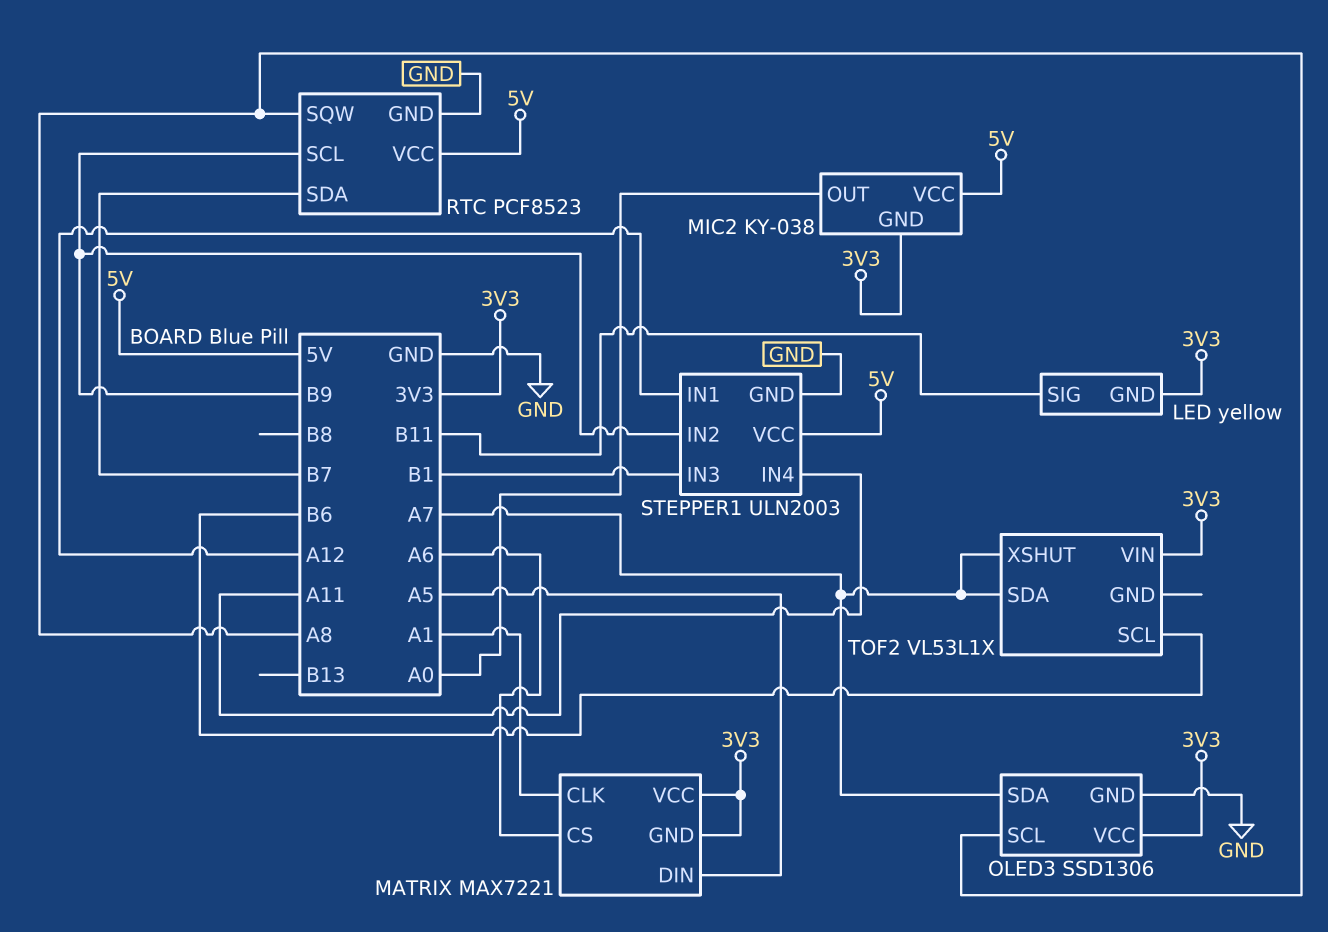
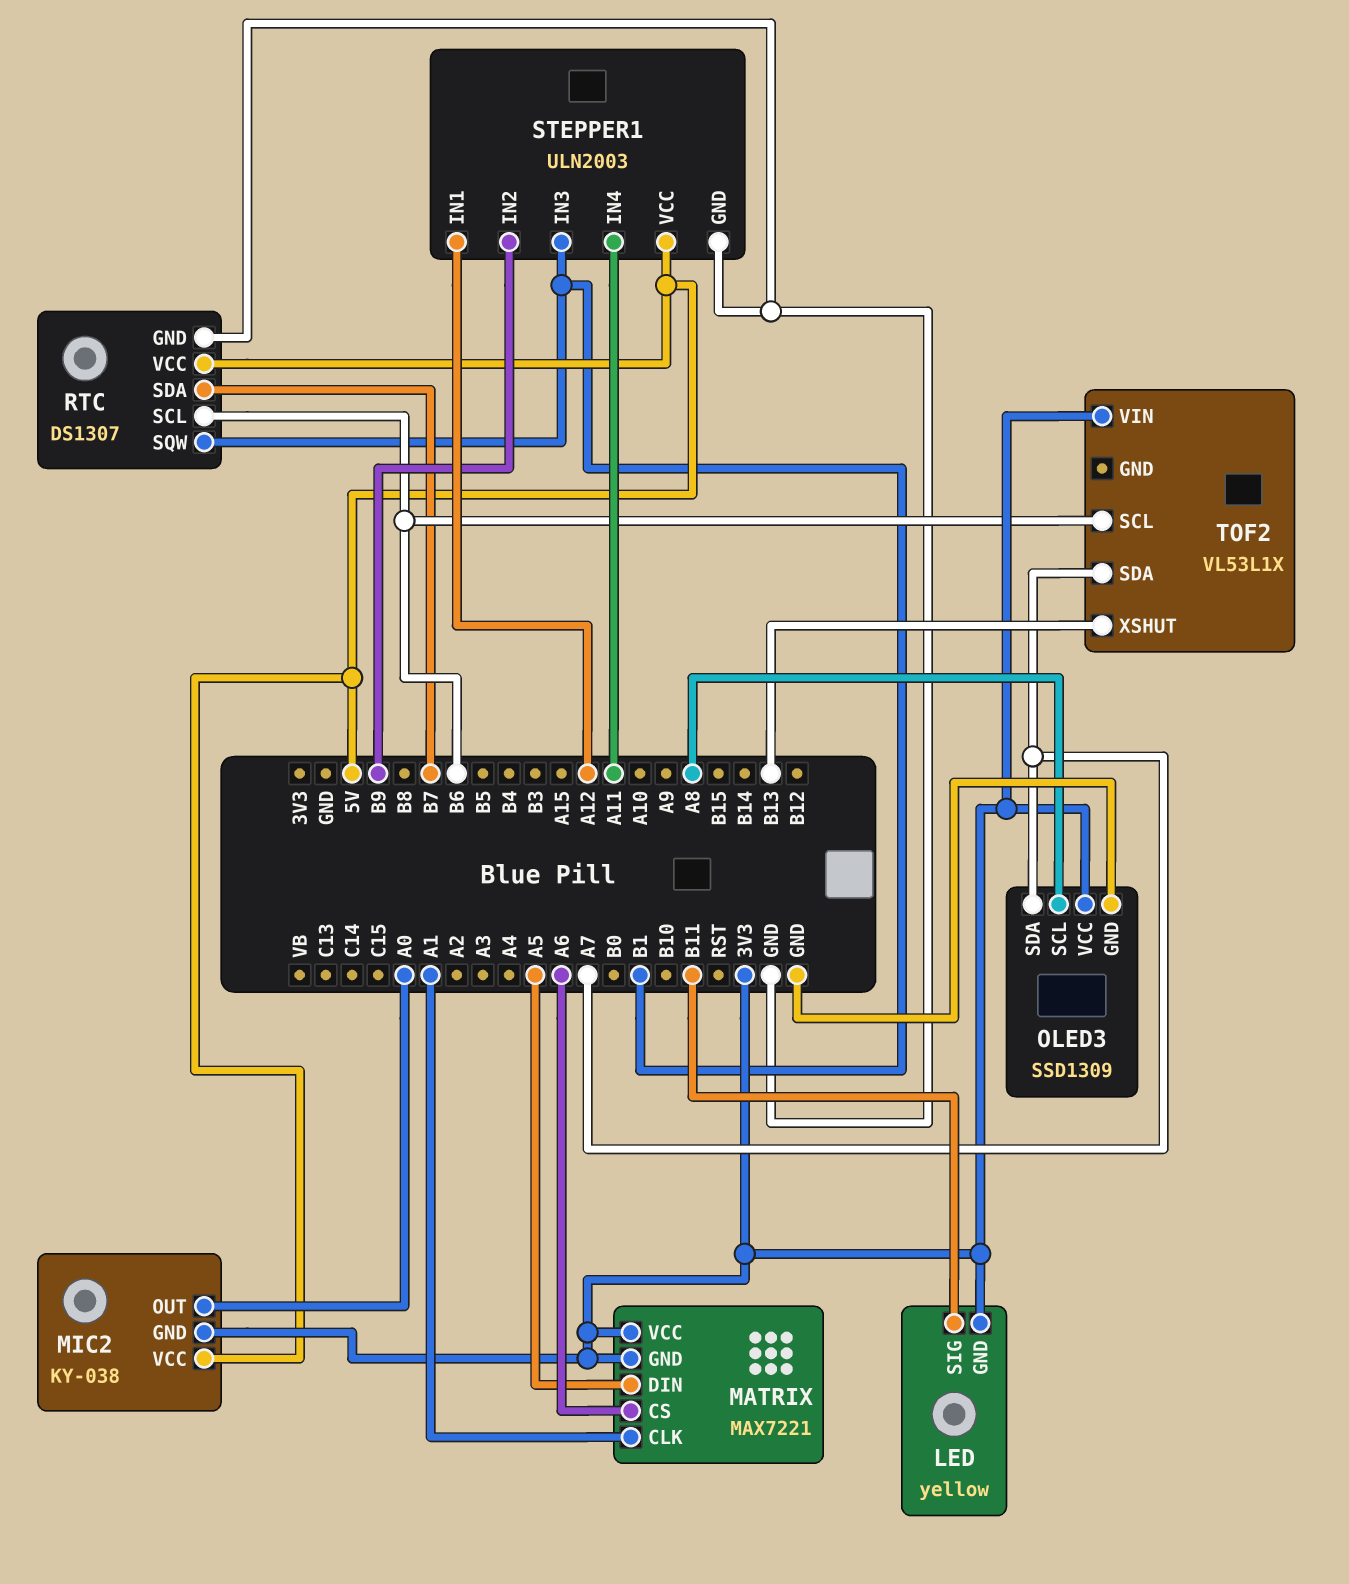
OLED3: SSD1306 -> SSD1309
RTC: PCF8523 -> DS1307
RTC pin SCL: B9 -> B6
RTC pin SQW: A8 -> B1
TOF2 pin XSHUT: A7 -> B13

